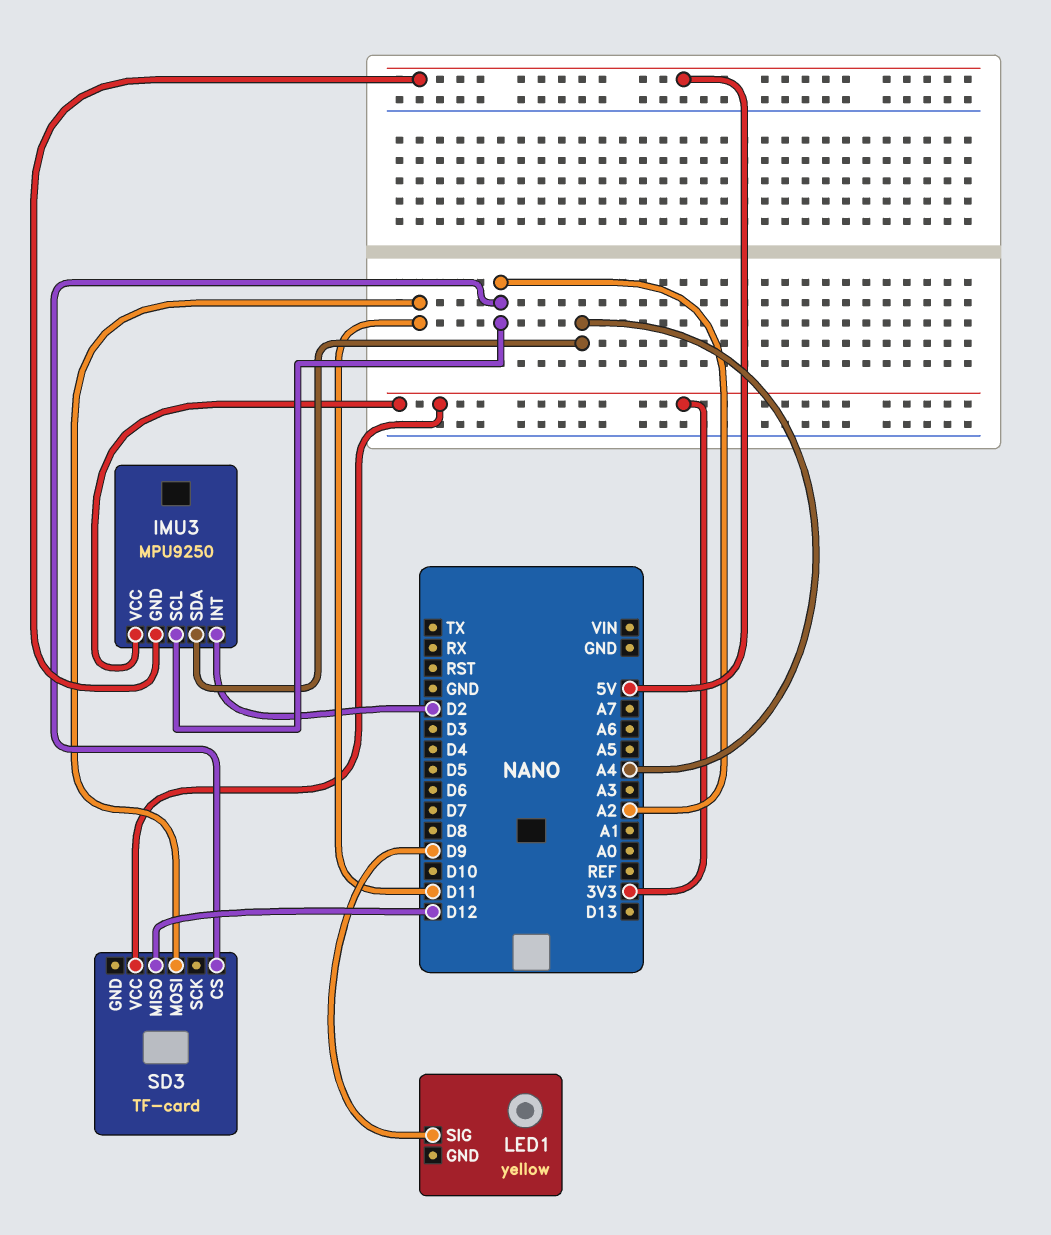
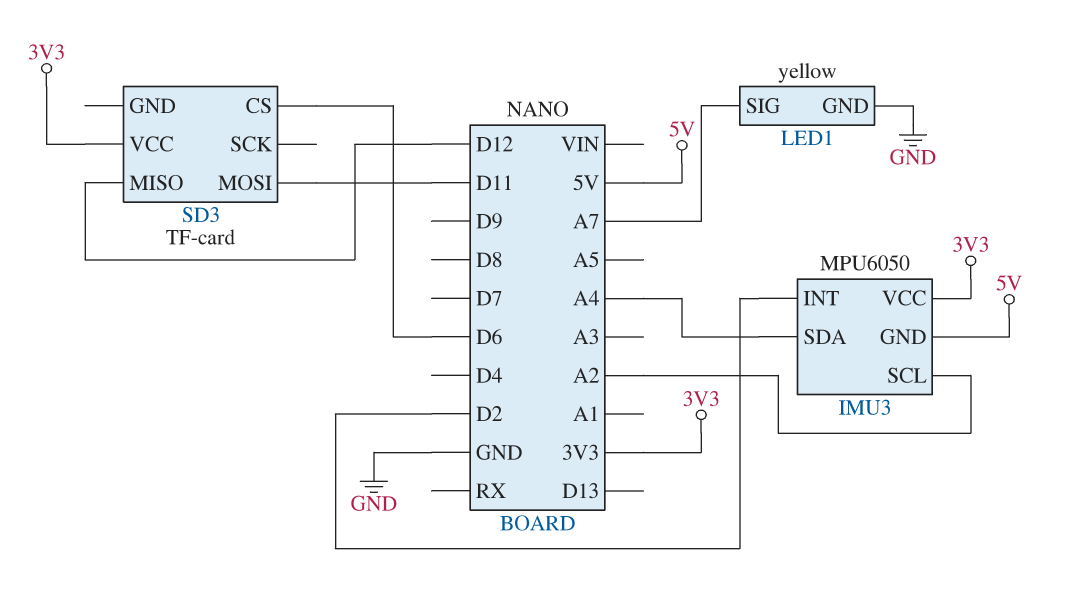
IMU3: MPU9250 -> MPU6050
LED1 pin GND: none -> GND
LED1 pin SIG: D9 -> A7
SD3 pin CS: A2 -> D6

